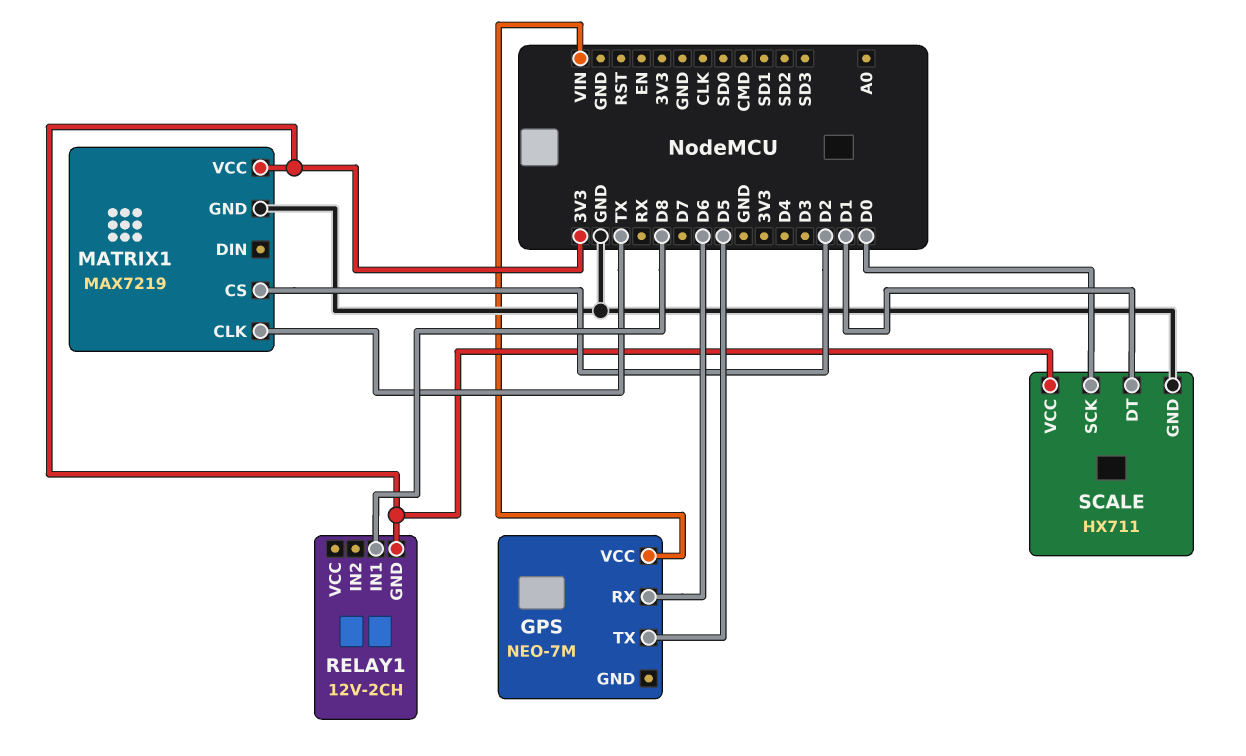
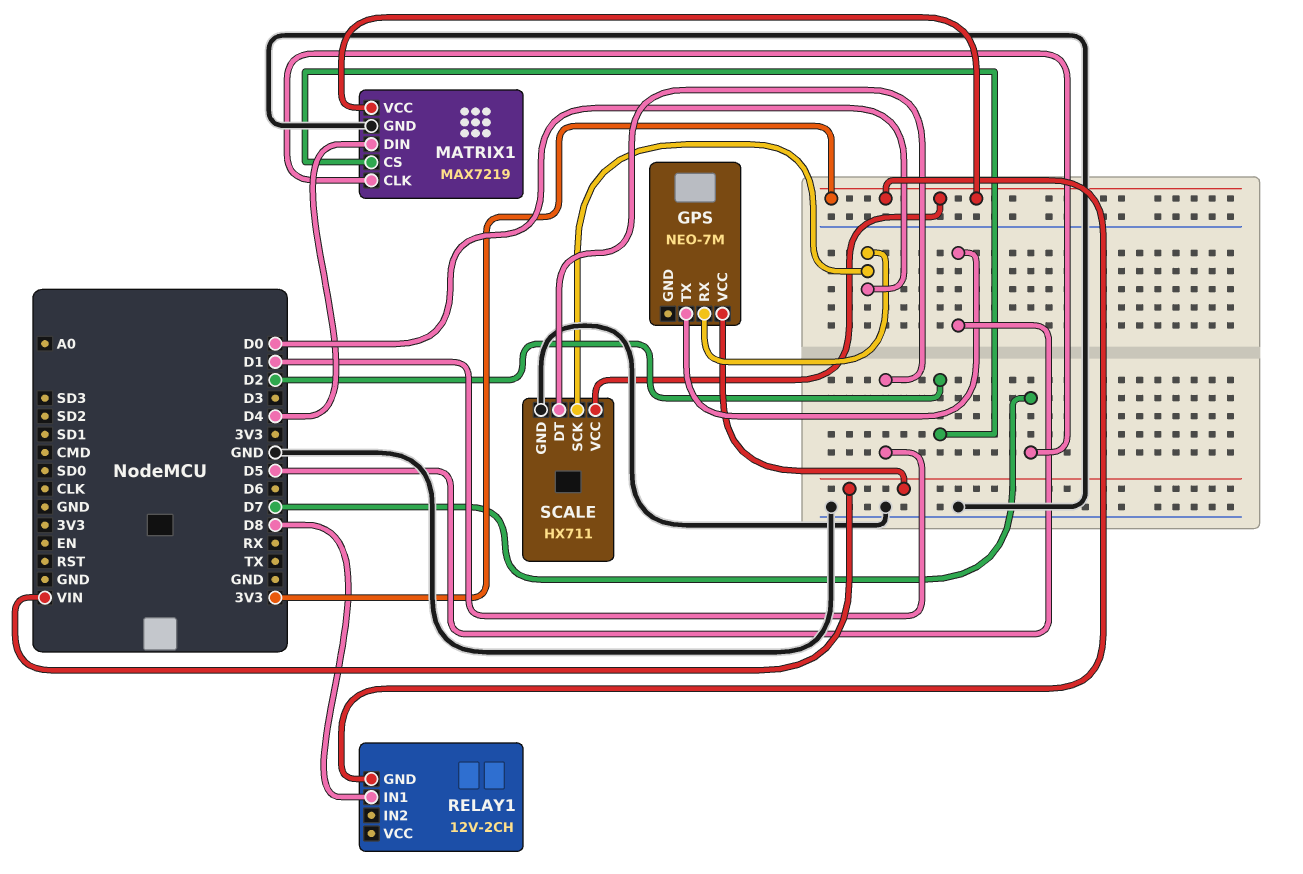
GPS pin RX: D6 -> D0
MATRIX1 pin CLK: TX -> D7
MATRIX1 pin DIN: none -> D4

